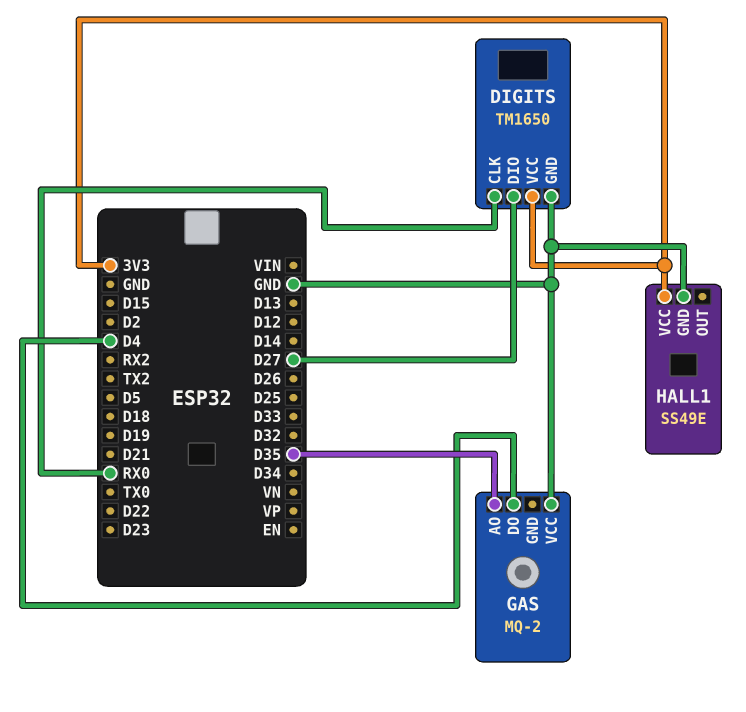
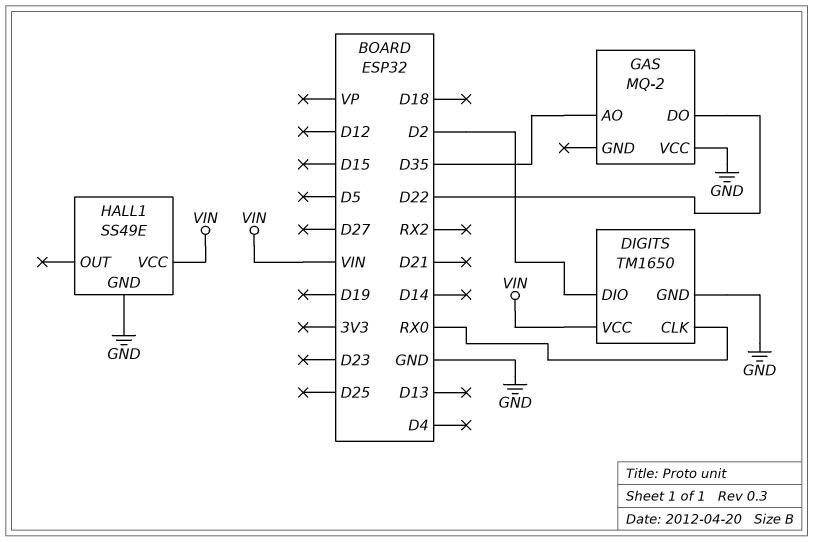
DIGITS pin DIO: D27 -> D2
DIGITS pin VCC: 3V3 -> VIN
GAS pin DO: D4 -> D22
HALL1 pin VCC: 3V3 -> VIN

